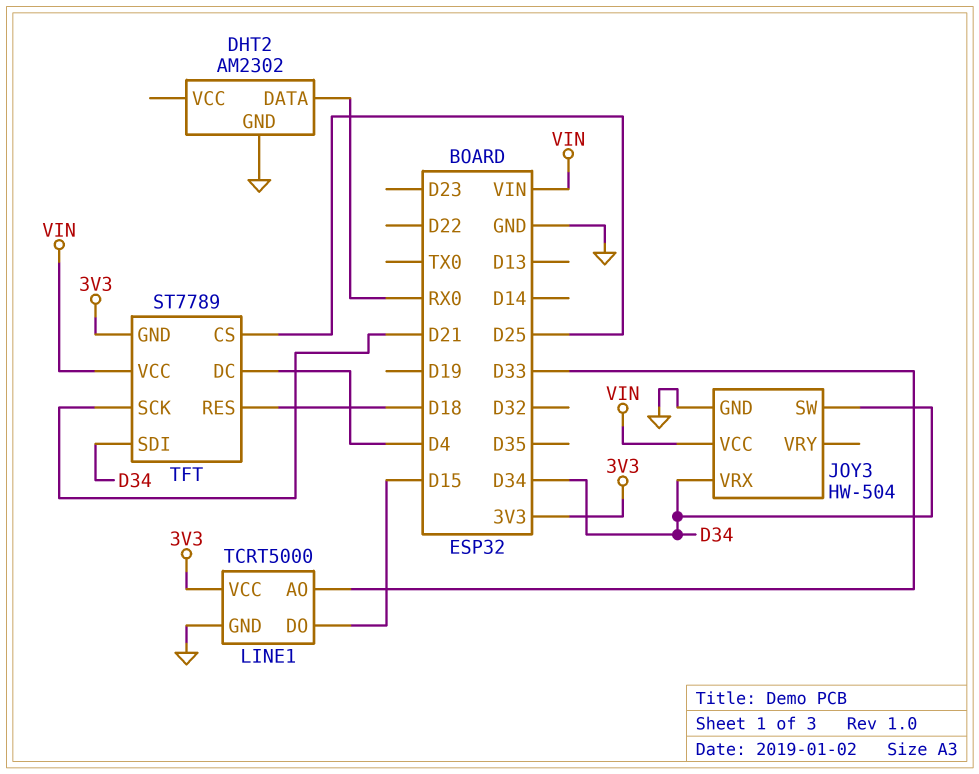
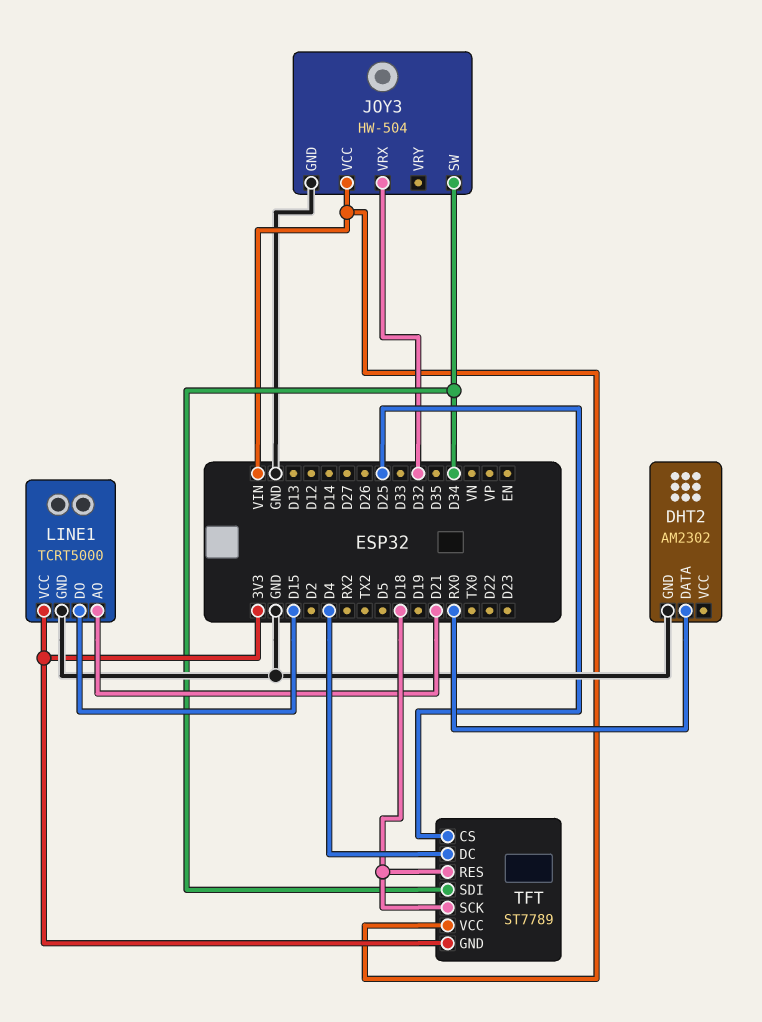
JOY3 pin VRX: D34 -> D32
LINE1 pin AO: D33 -> D21
TFT pin SCK: D21 -> D18

